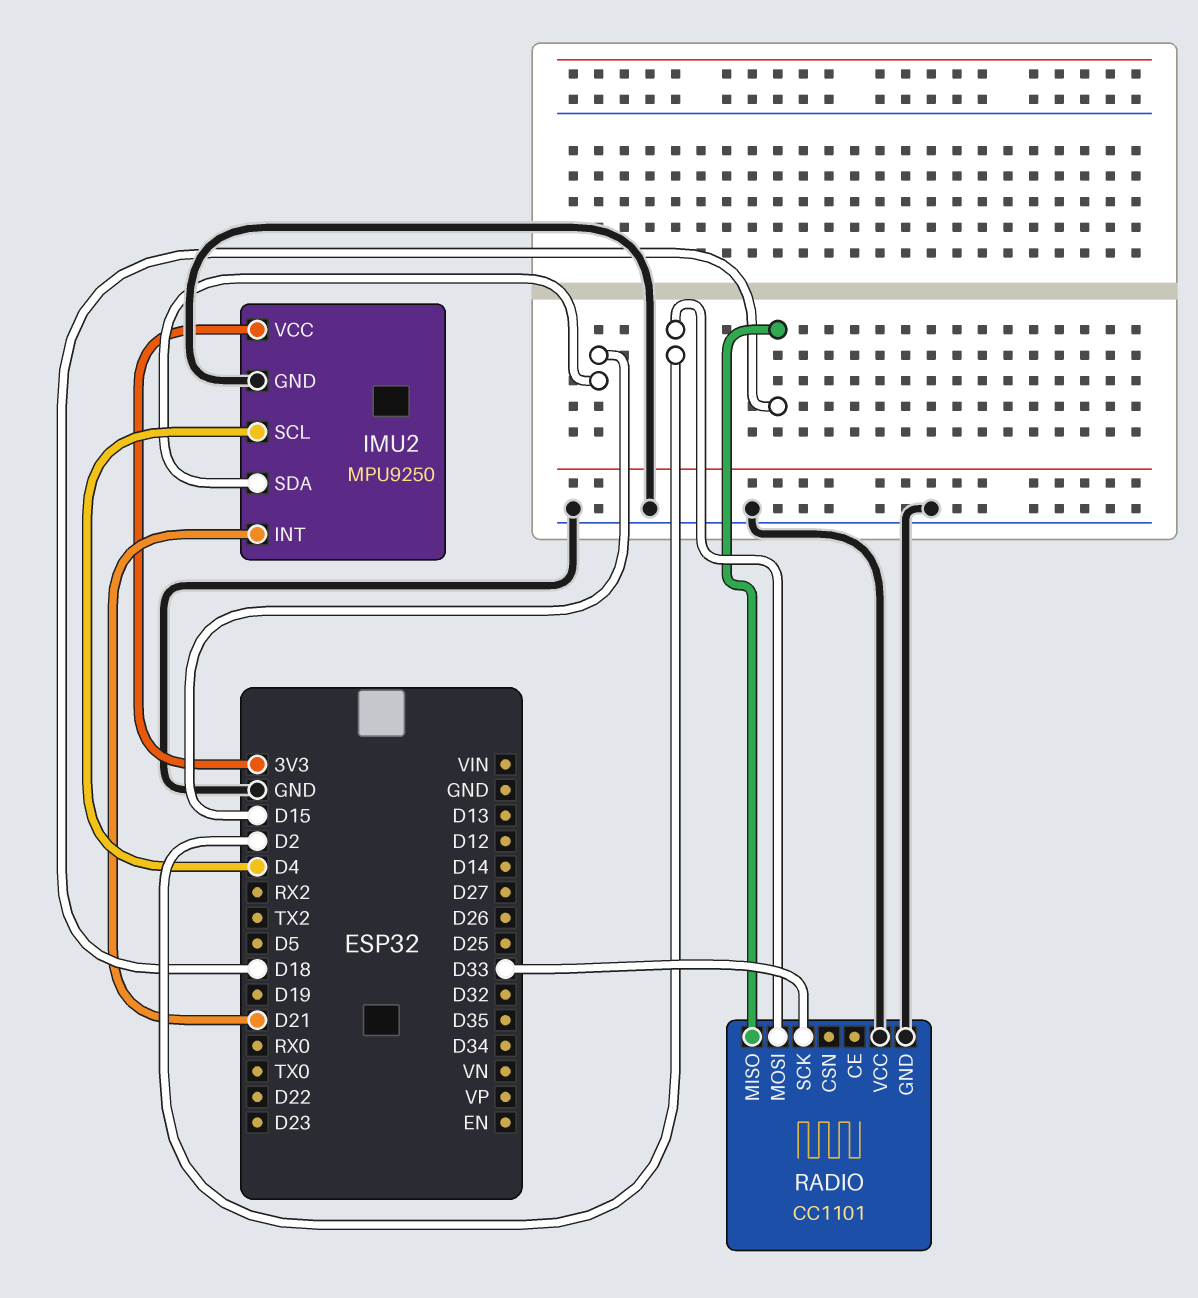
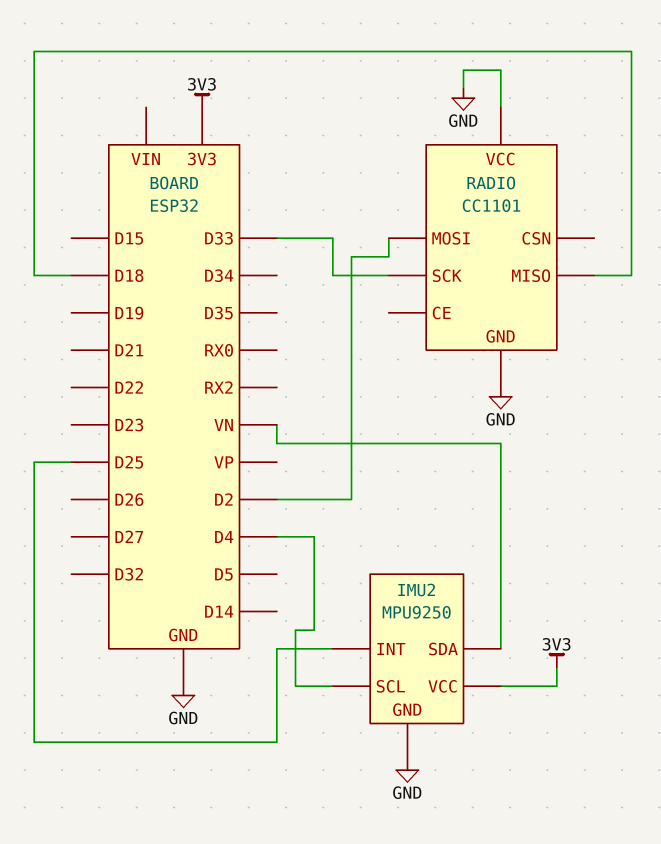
IMU2 pin INT: D21 -> D25
IMU2 pin SDA: D15 -> VN

